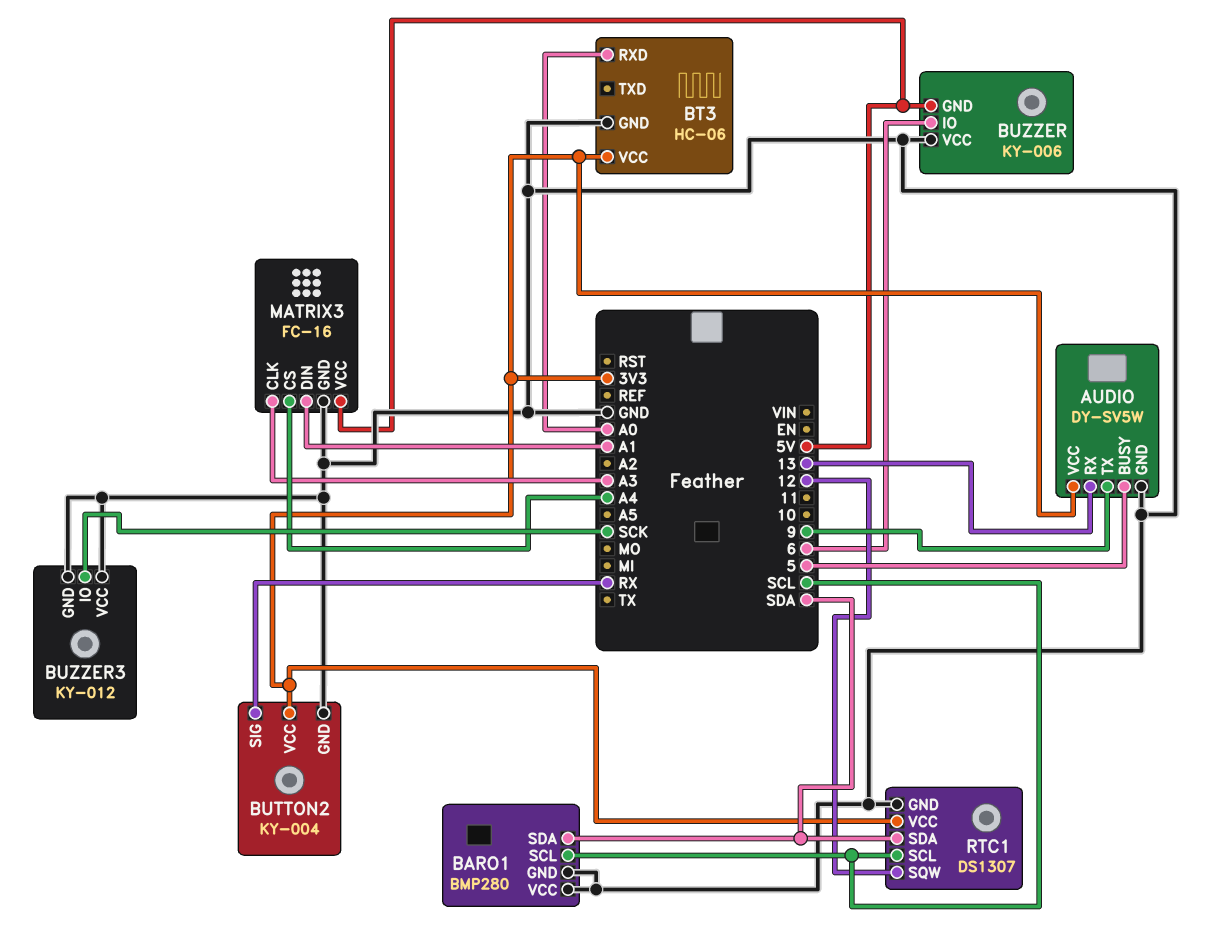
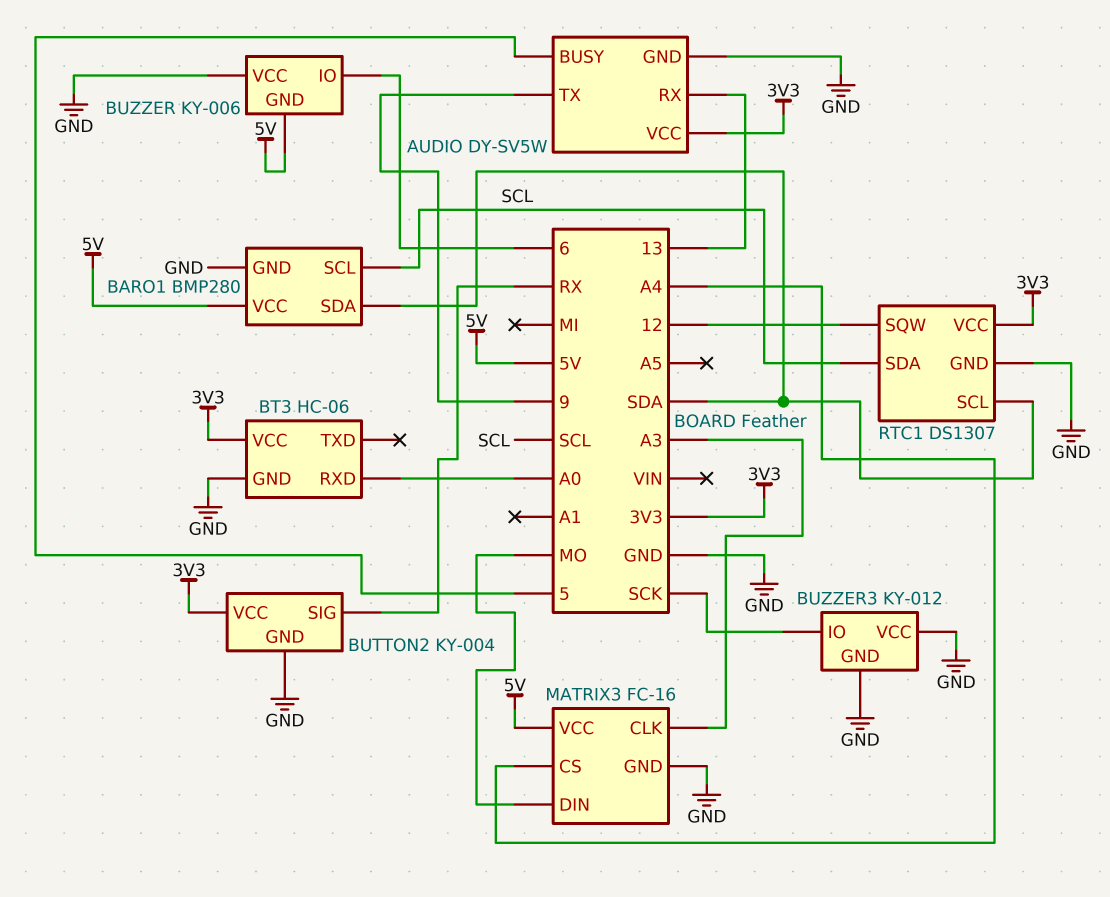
BARO1 pin VCC: GND -> 5V
MATRIX3 pin DIN: A1 -> MO
RTC1 pin SCL: SCL -> SDA
RTC1 pin SDA: SDA -> SCL

